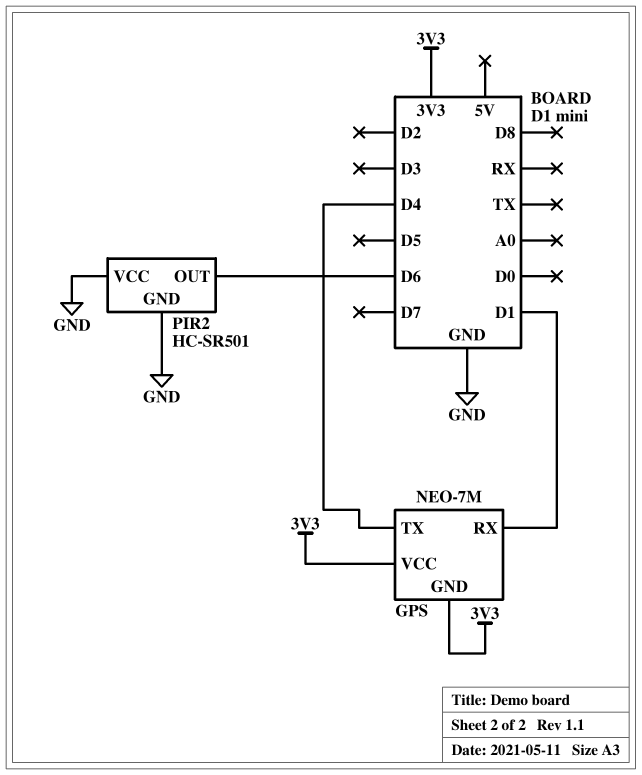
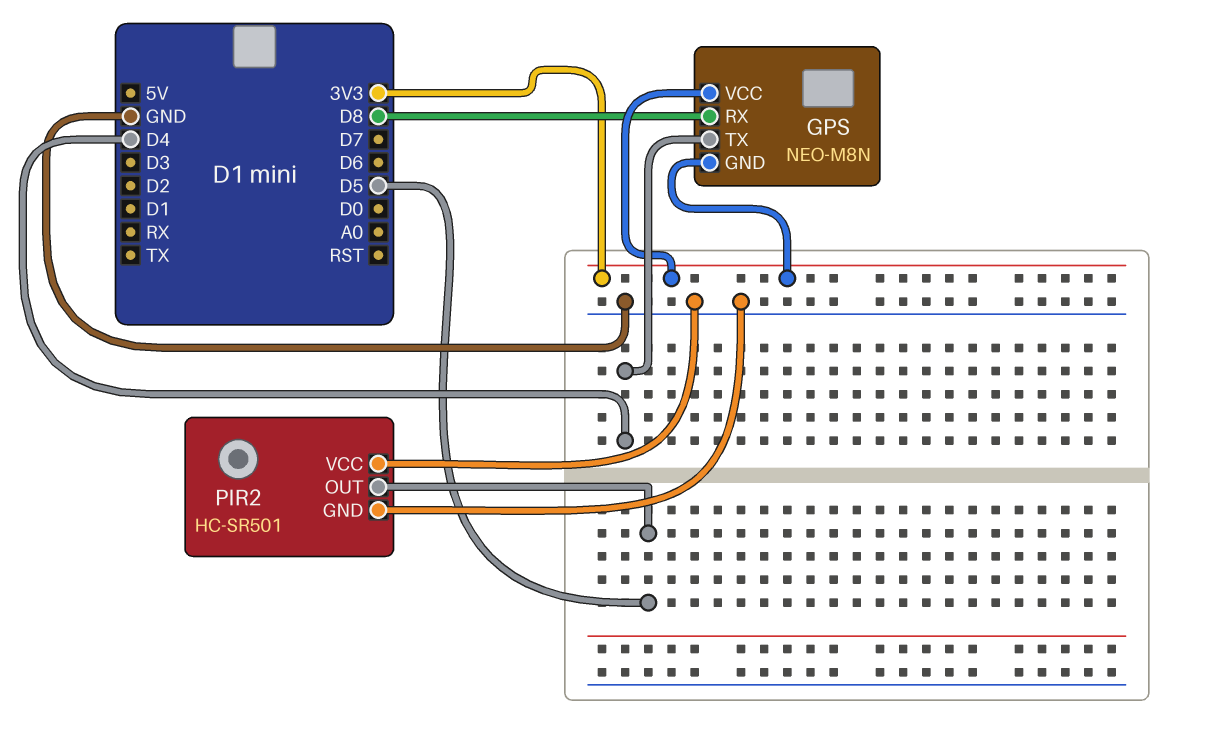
GPS: NEO-7M -> NEO-M8N
GPS pin RX: D1 -> D8
PIR2 pin OUT: D6 -> D5

